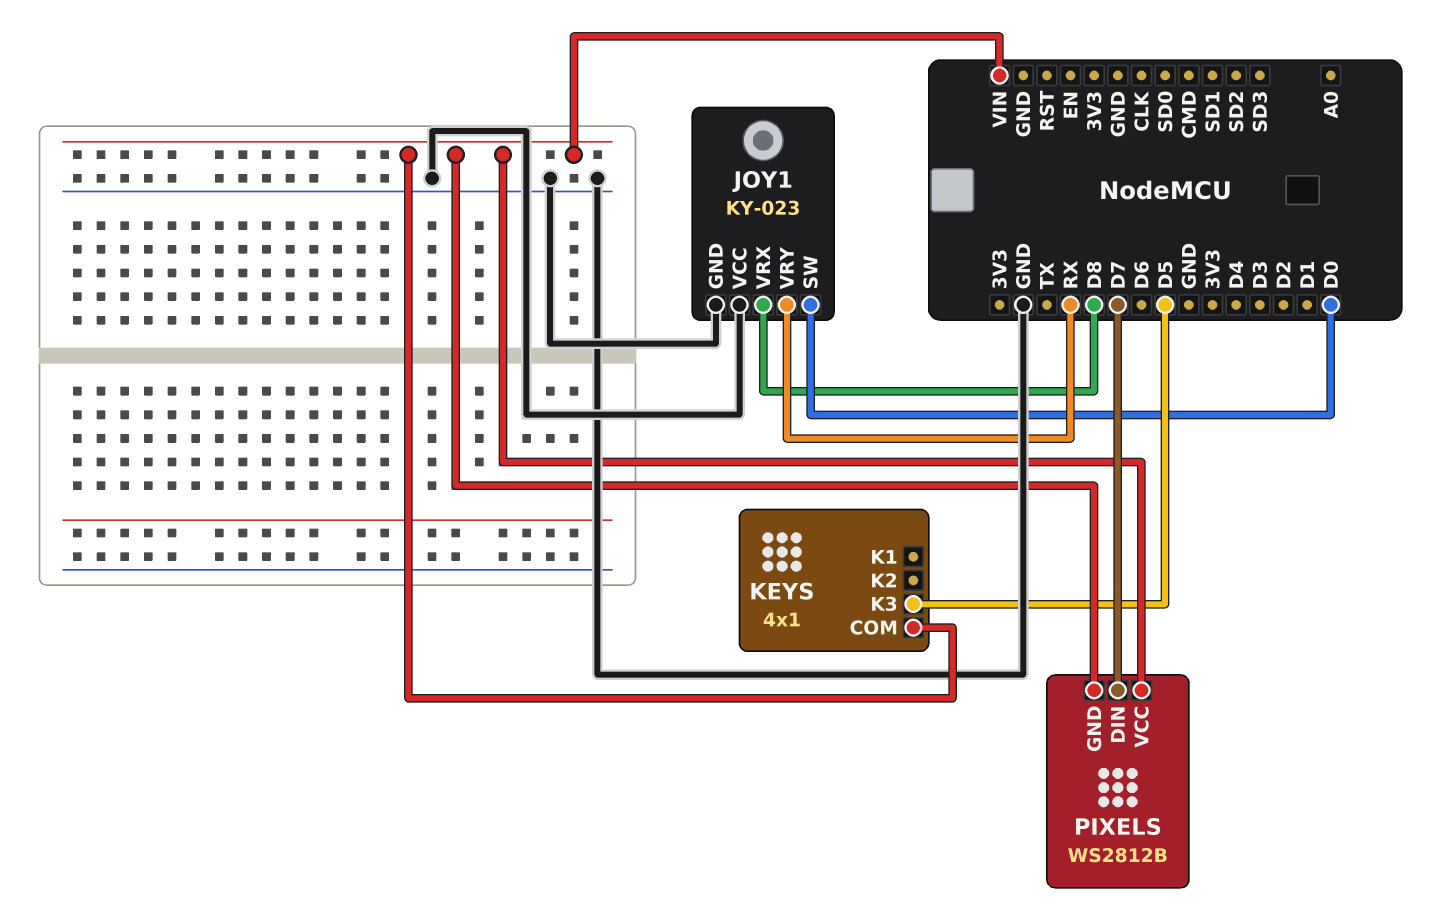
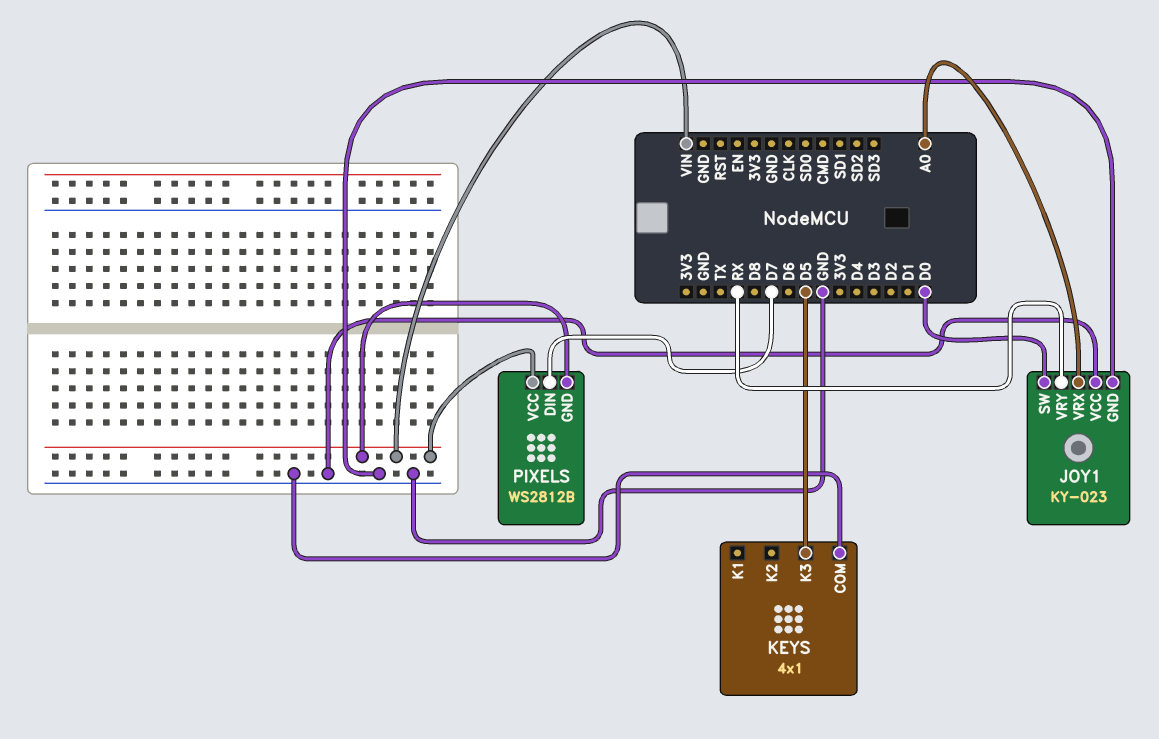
JOY1 pin VRX: D8 -> A0
KEYS pin COM: VIN -> GND

